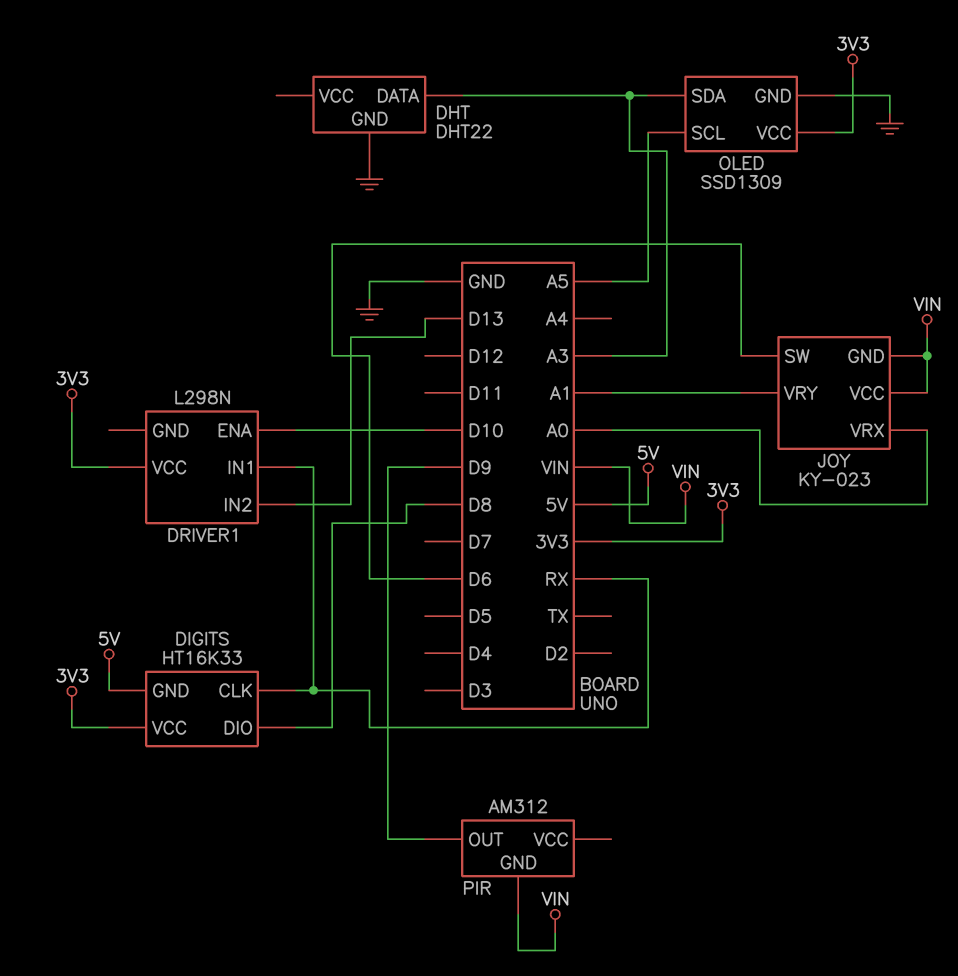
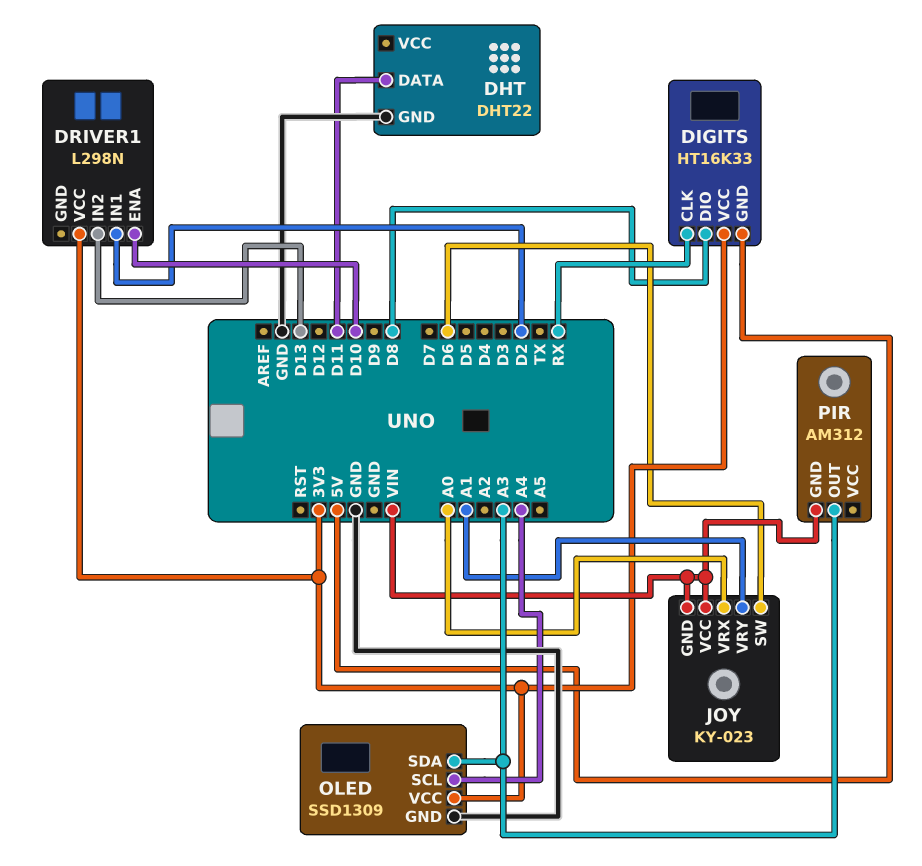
DHT pin DATA: A3 -> D11
DRIVER1 pin IN1: RX -> D2
OLED pin SCL: A5 -> A4
PIR pin OUT: D9 -> A3

